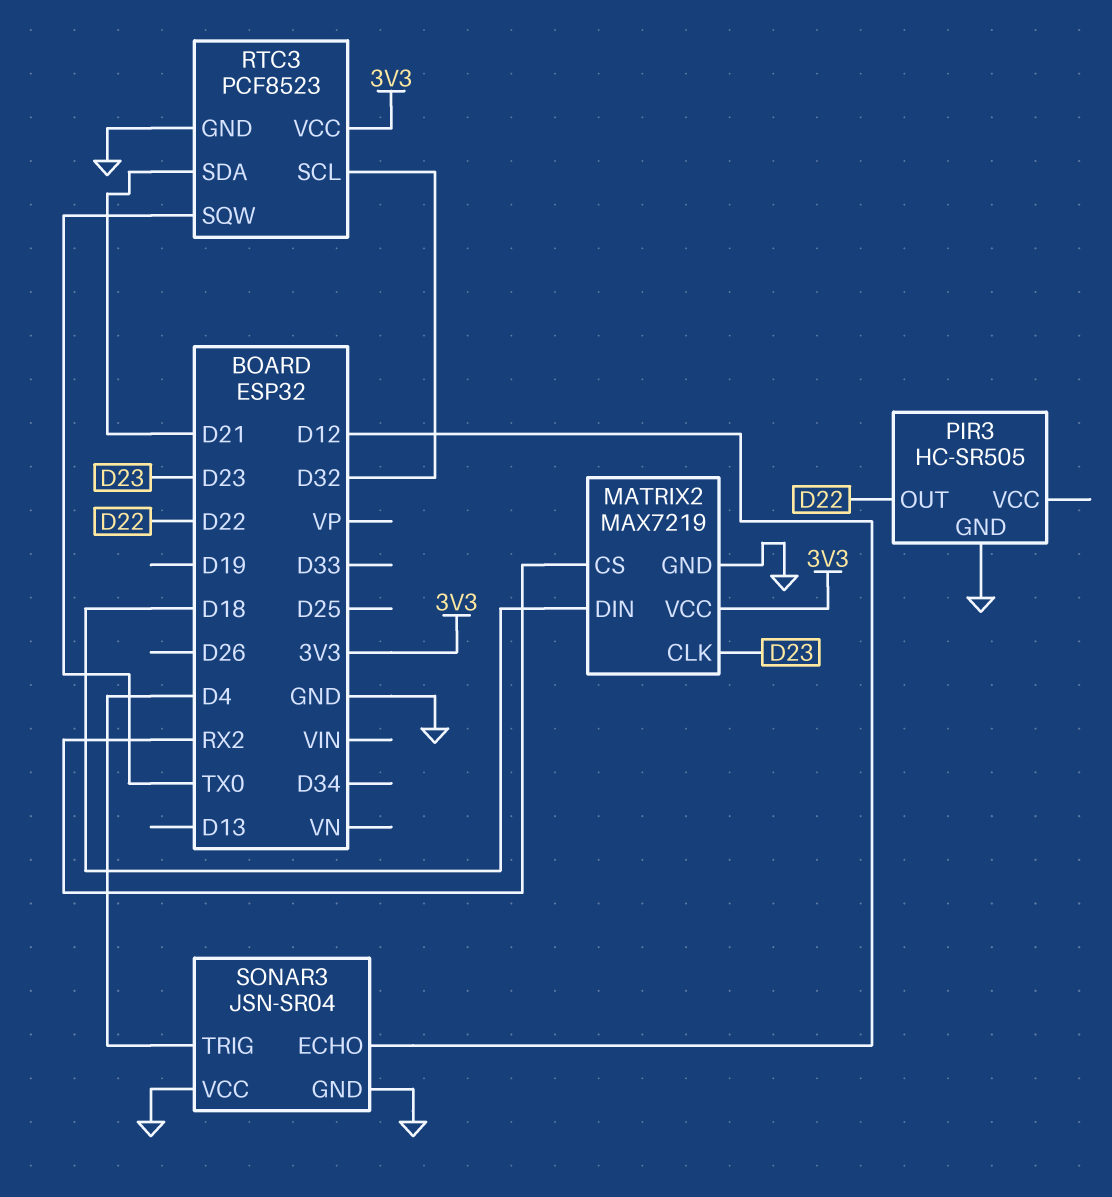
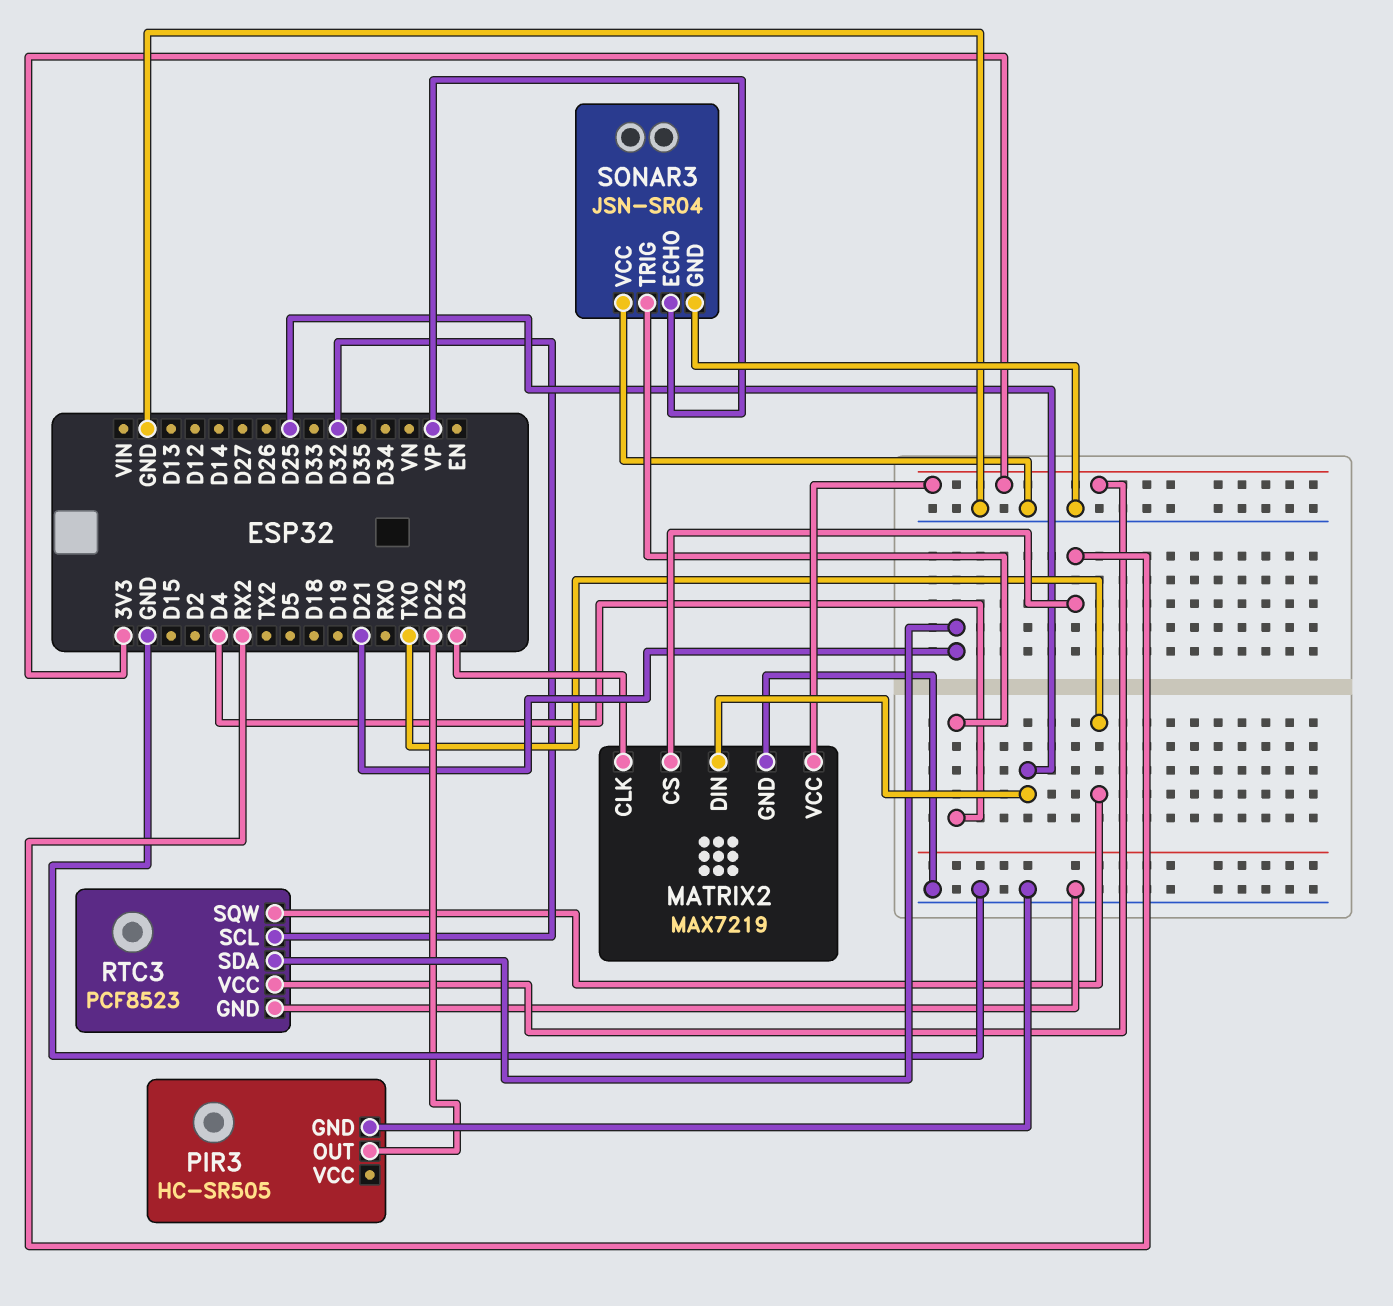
MATRIX2 pin DIN: D18 -> D25
SONAR3 pin ECHO: D12 -> VP

